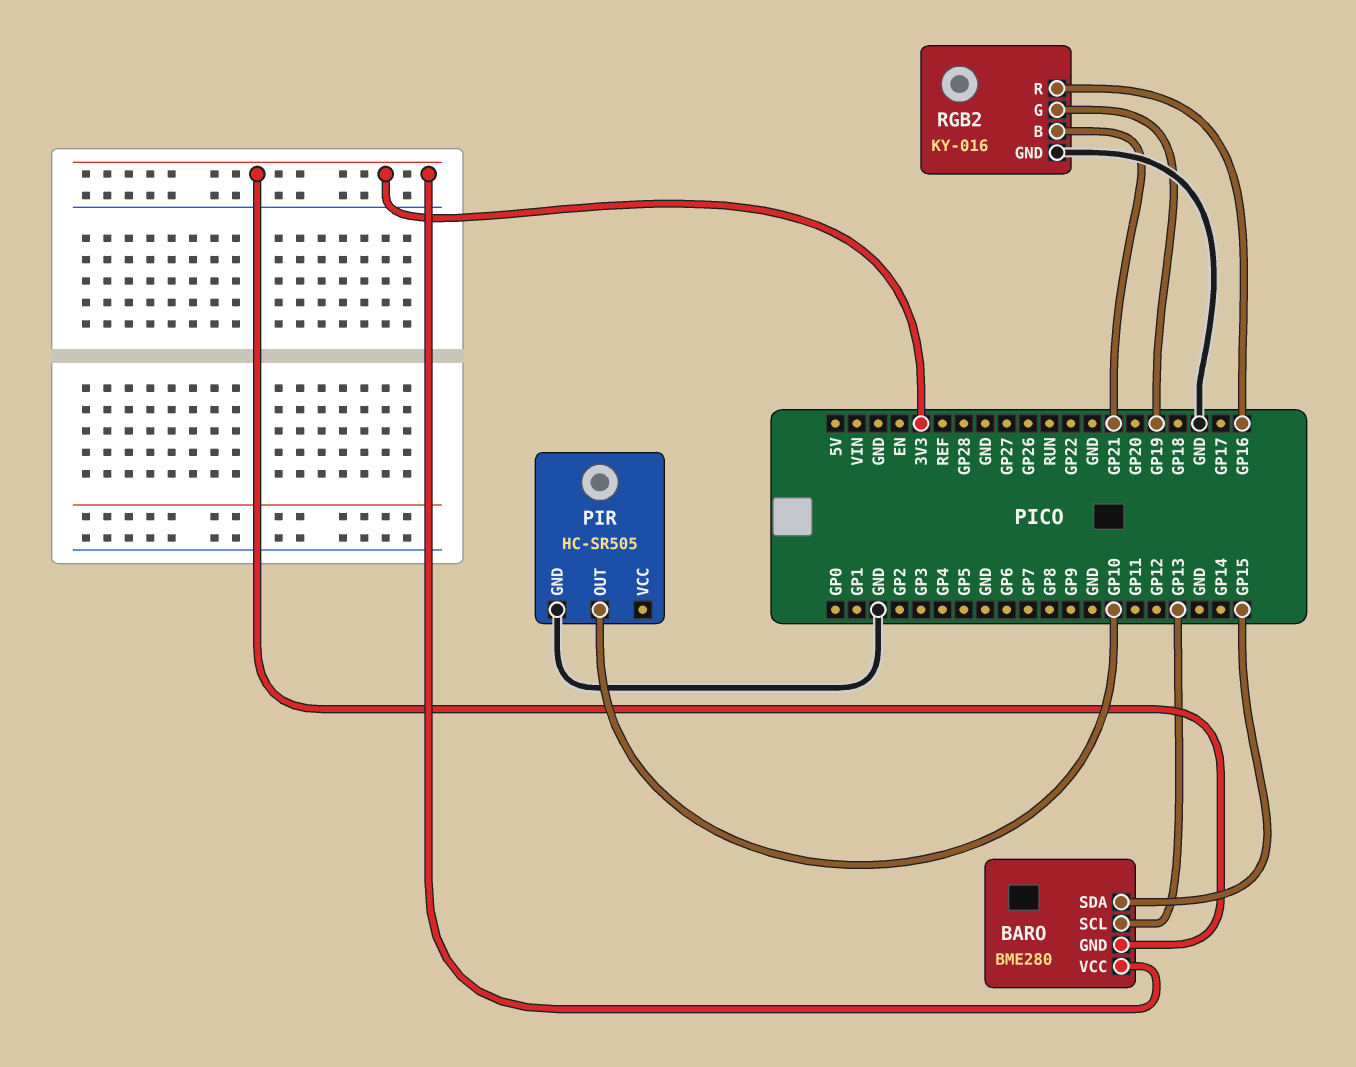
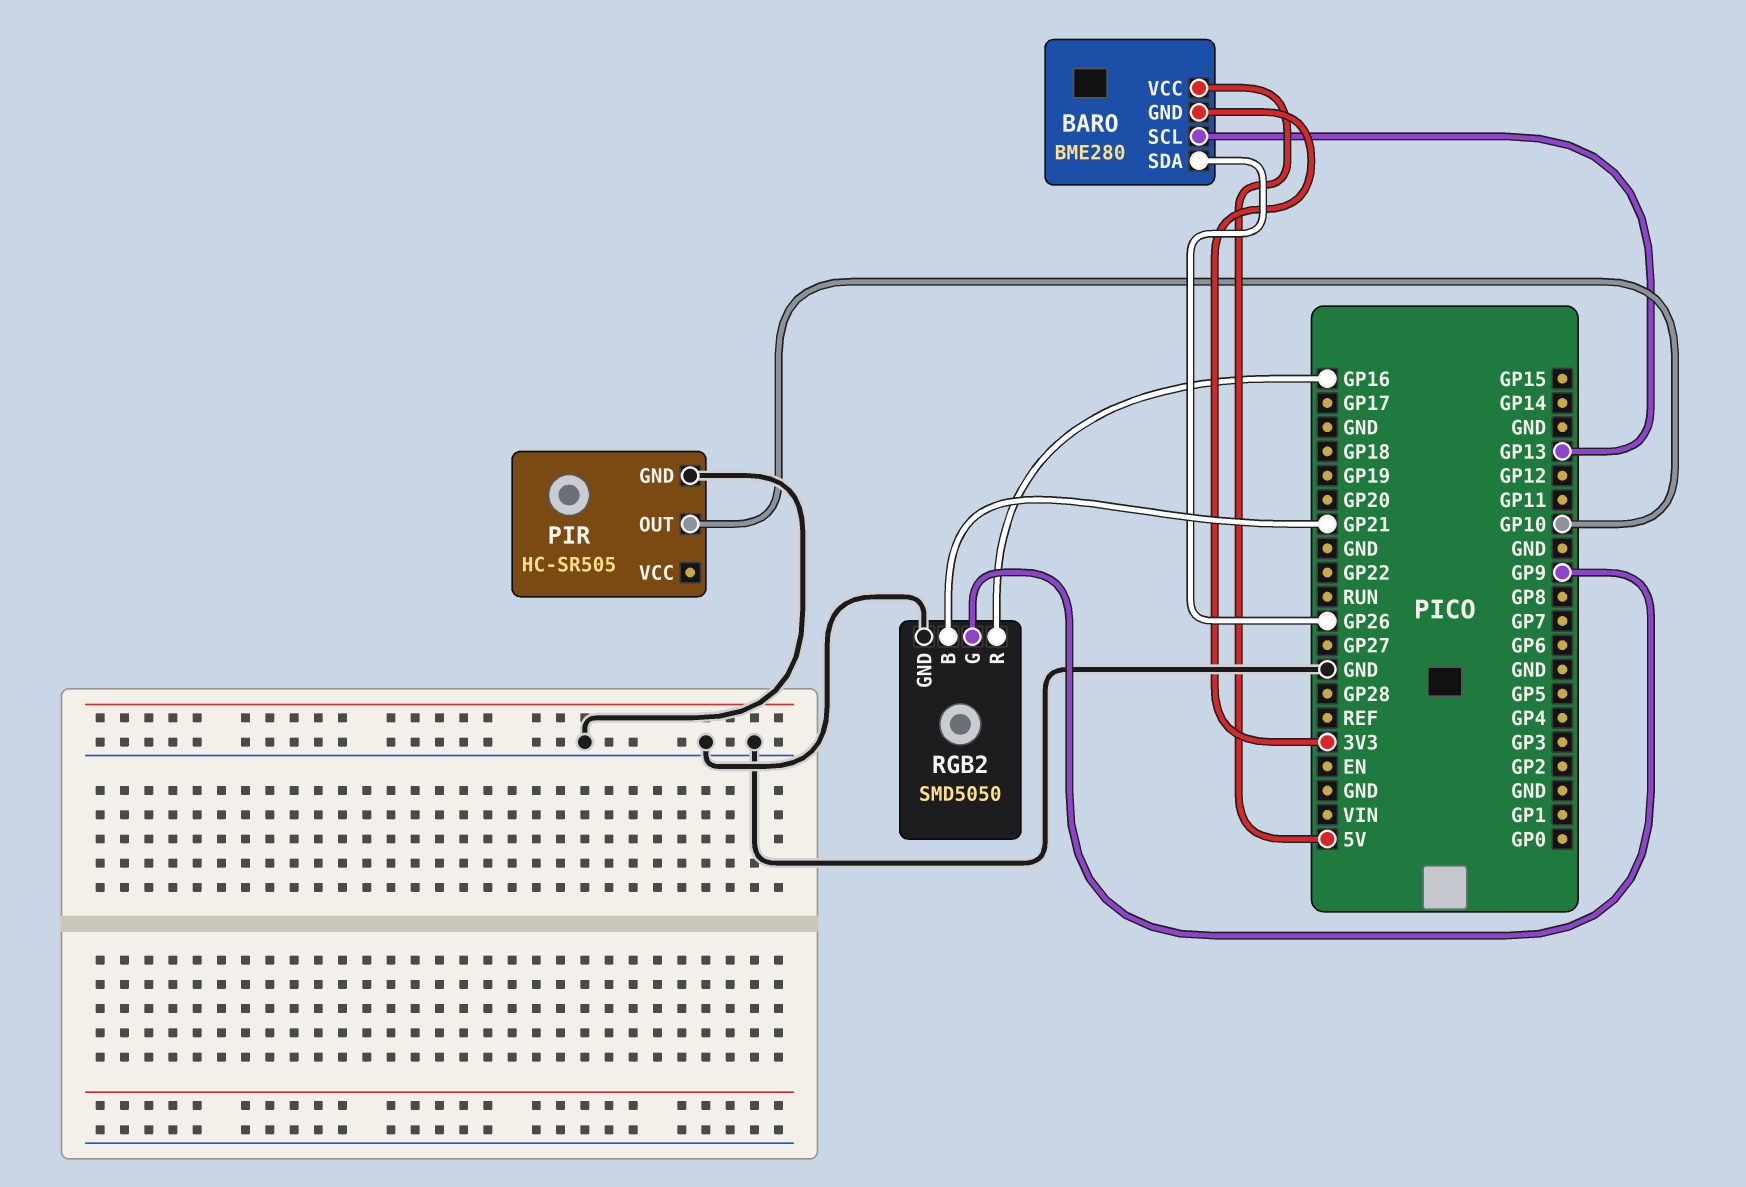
BARO pin SDA: GP15 -> GP26
BARO pin VCC: 3V3 -> 5V
RGB2: KY-016 -> SMD5050
RGB2 pin G: GP19 -> GP9

